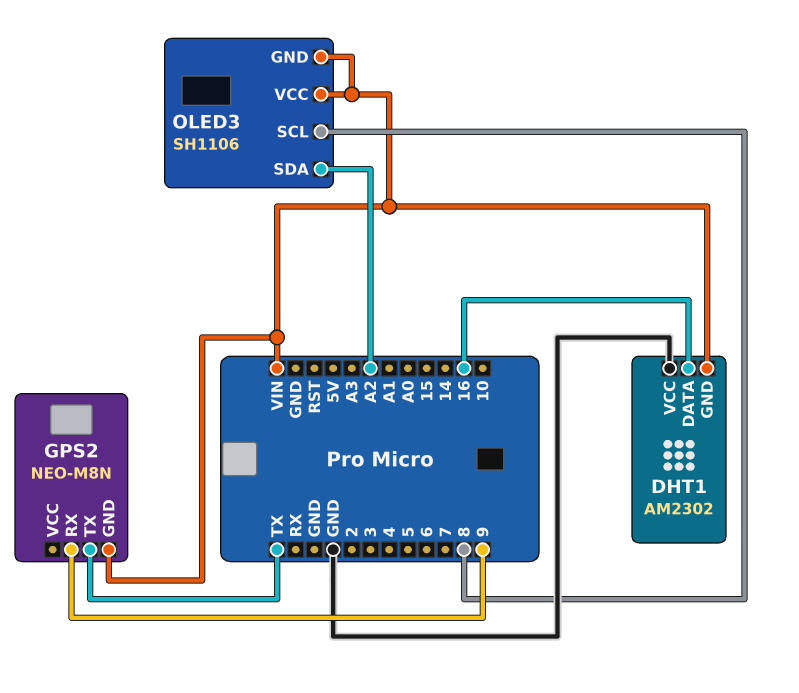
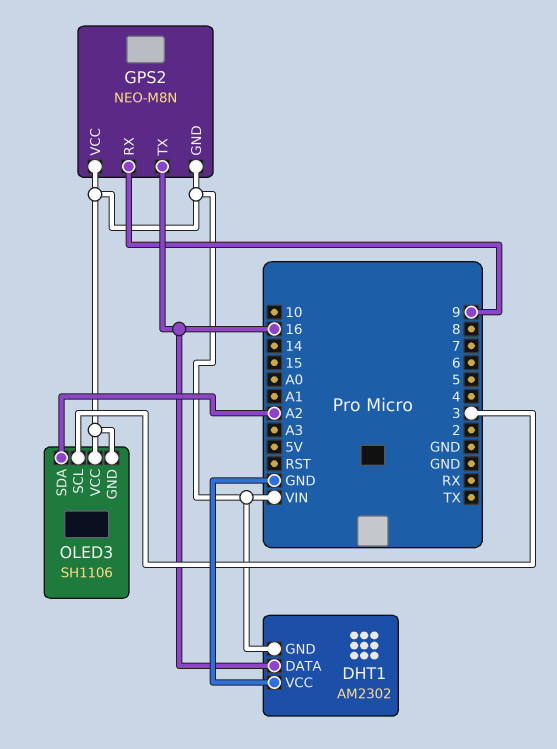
GPS2 pin TX: TX -> 16
GPS2 pin VCC: none -> VIN
OLED3 pin SCL: 8 -> 3

